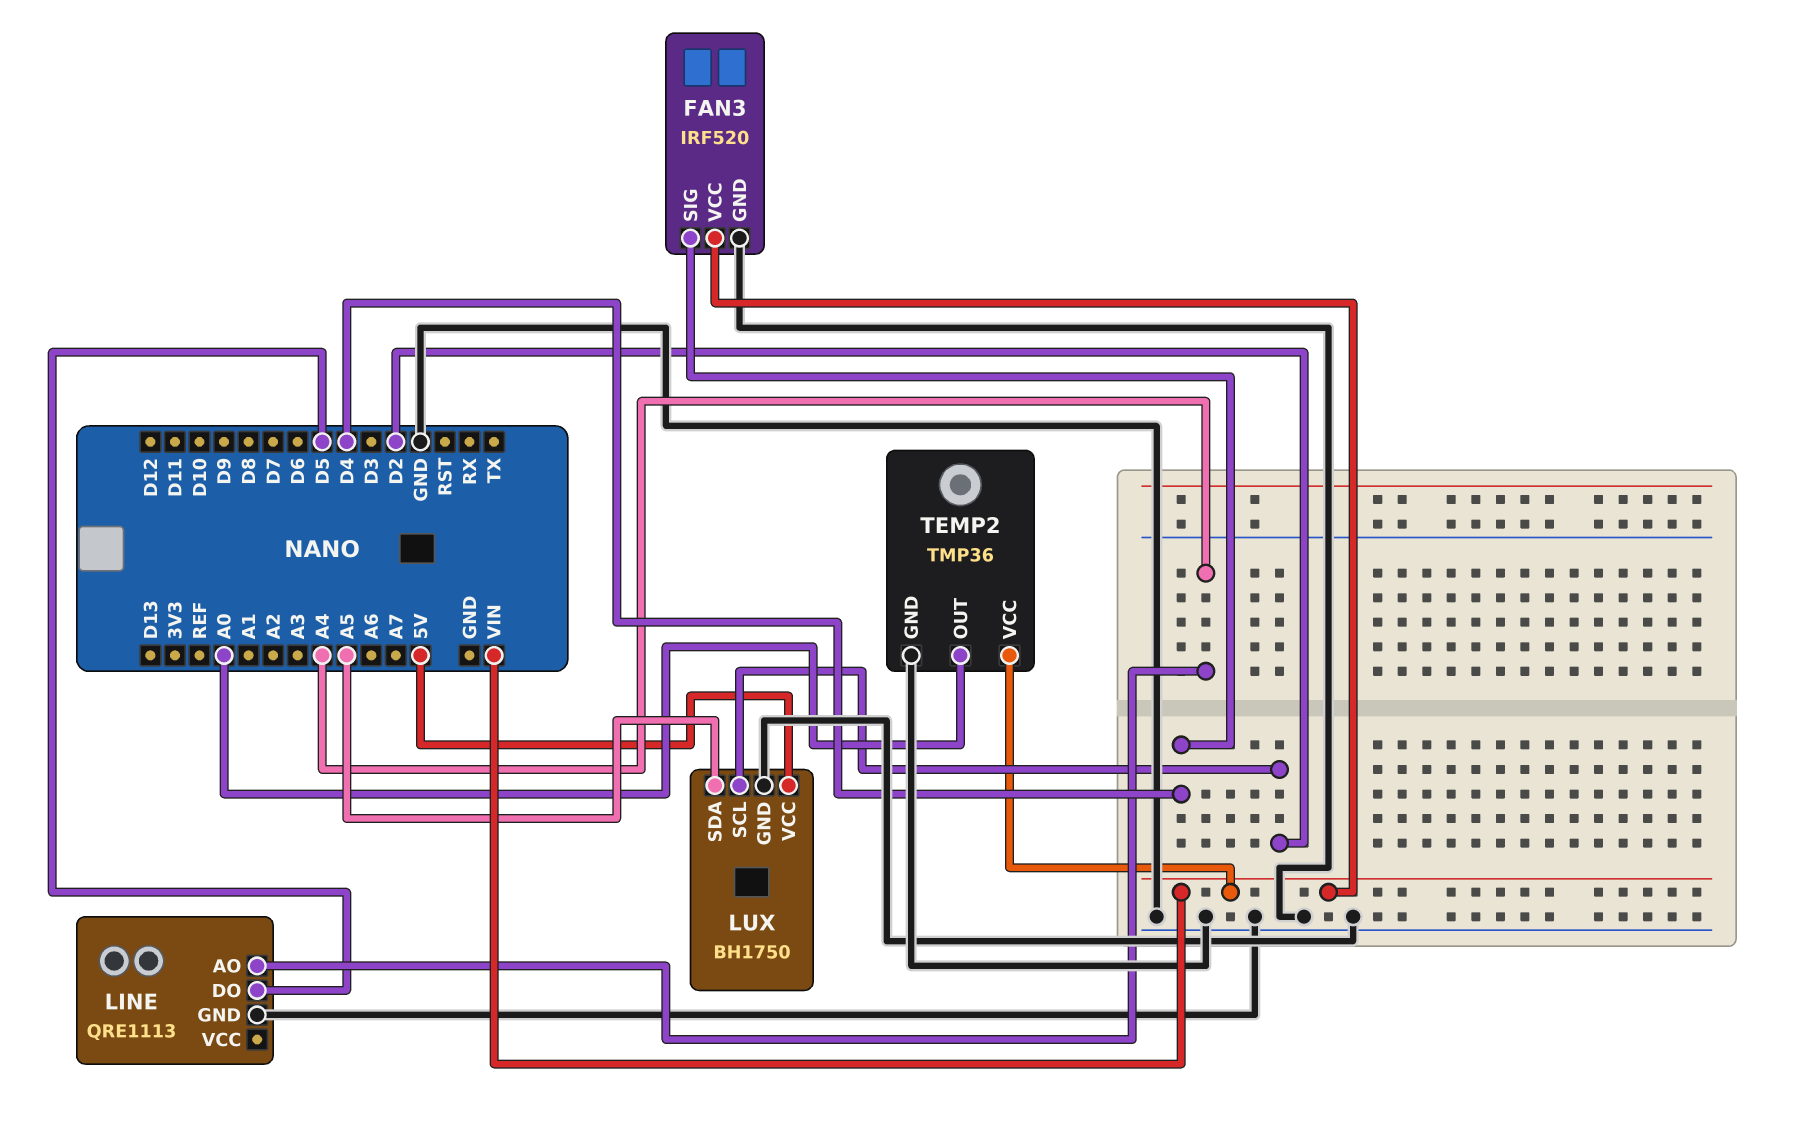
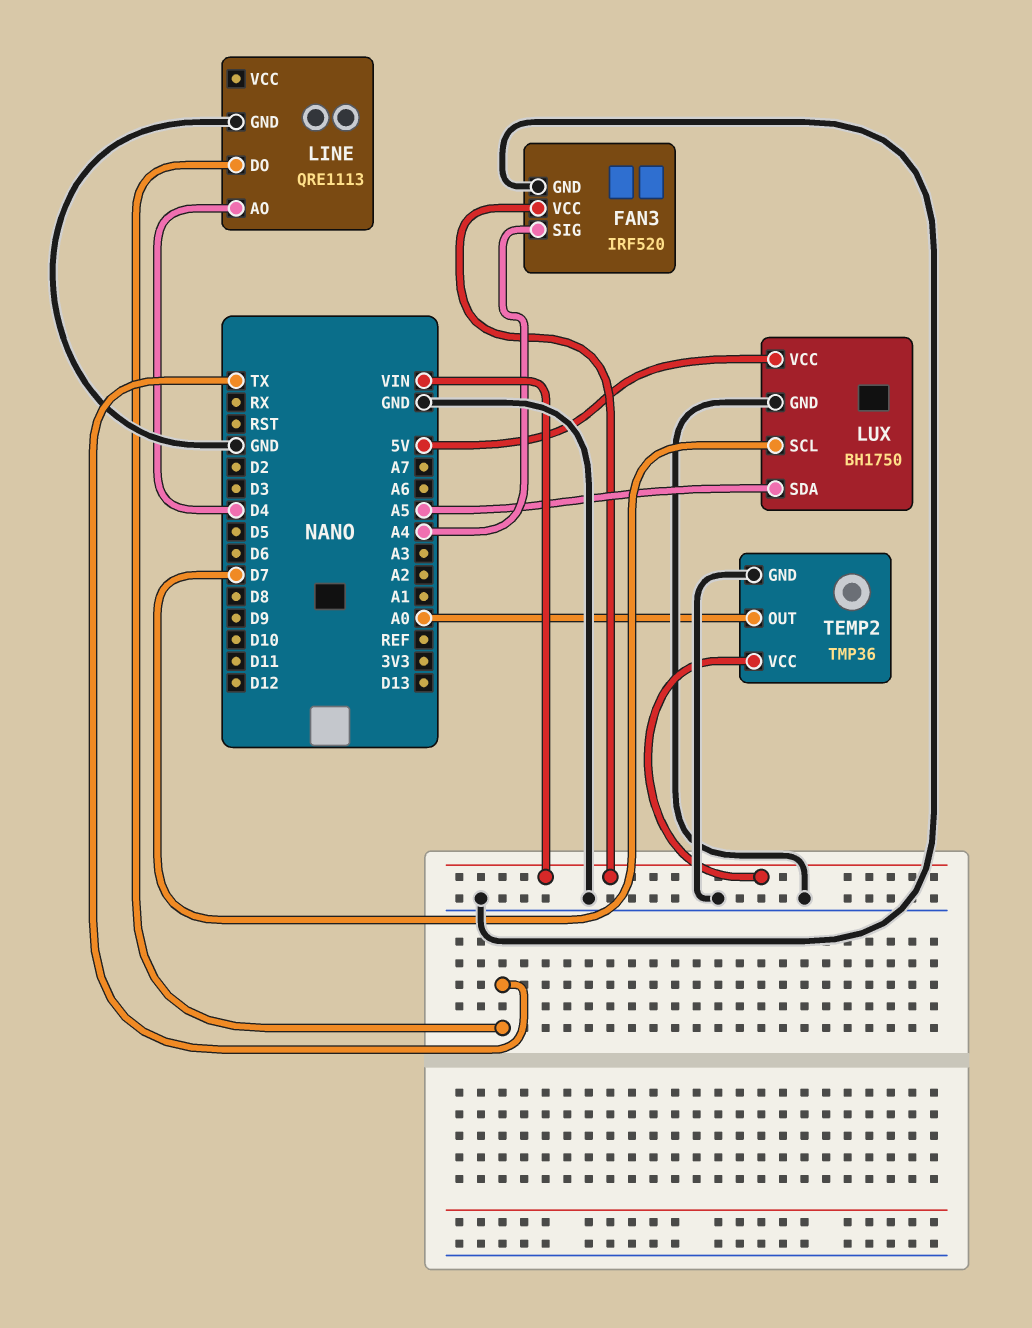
FAN3 pin SIG: D4 -> A4
LINE pin AO: A4 -> D4
LINE pin DO: D5 -> TX
LUX pin SCL: D2 -> D7

